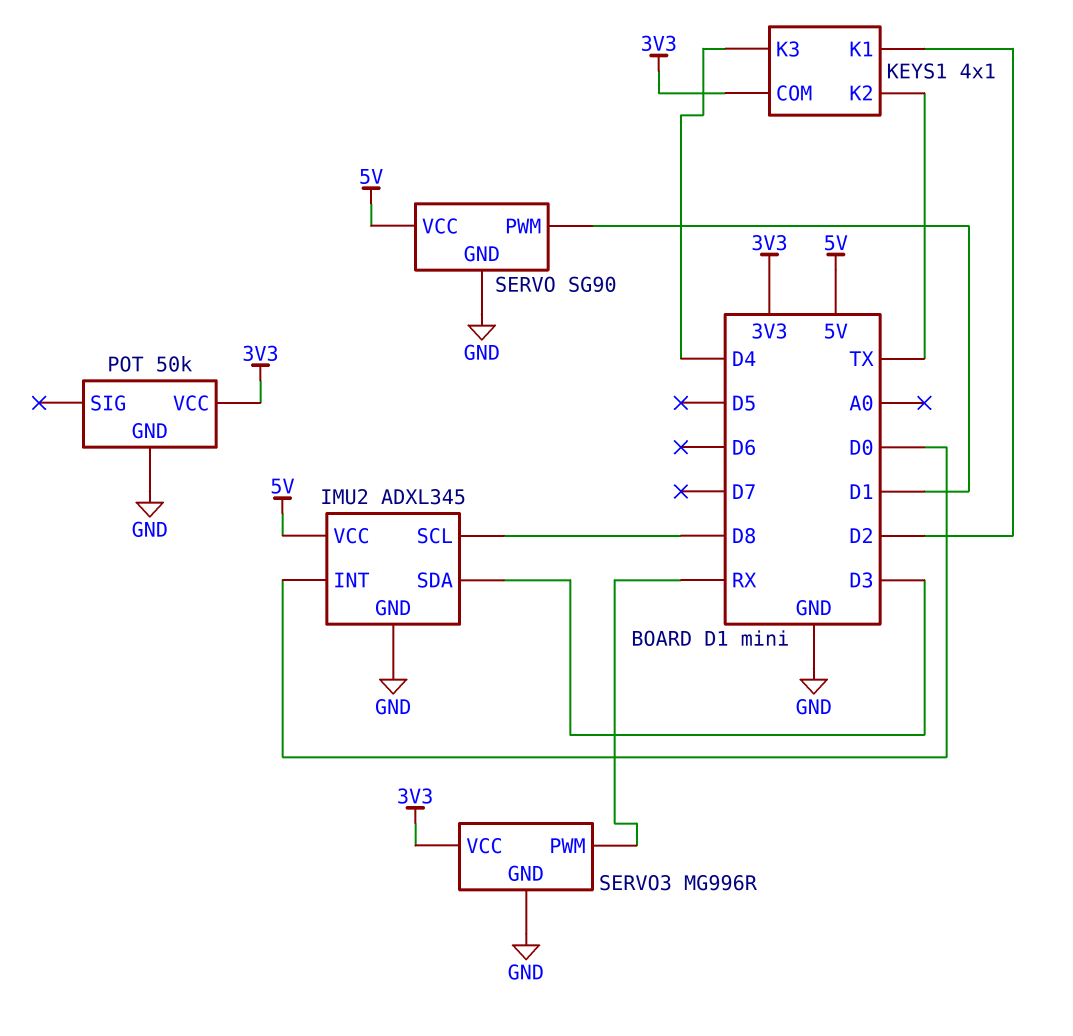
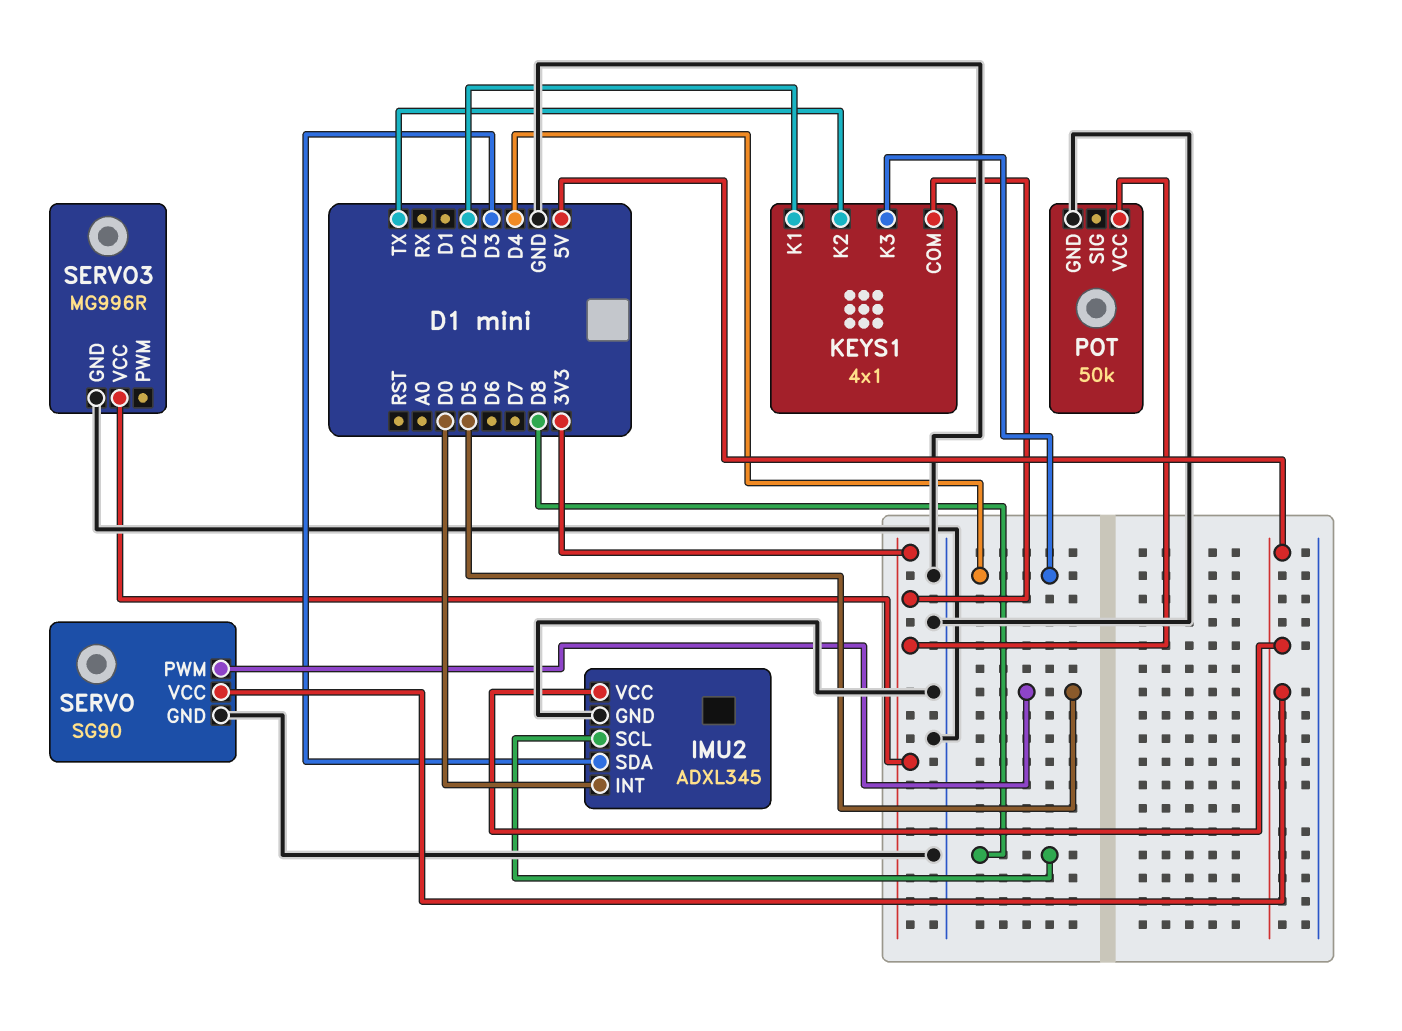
SERVO pin PWM: D1 -> D5
SERVO3 pin PWM: RX -> none

